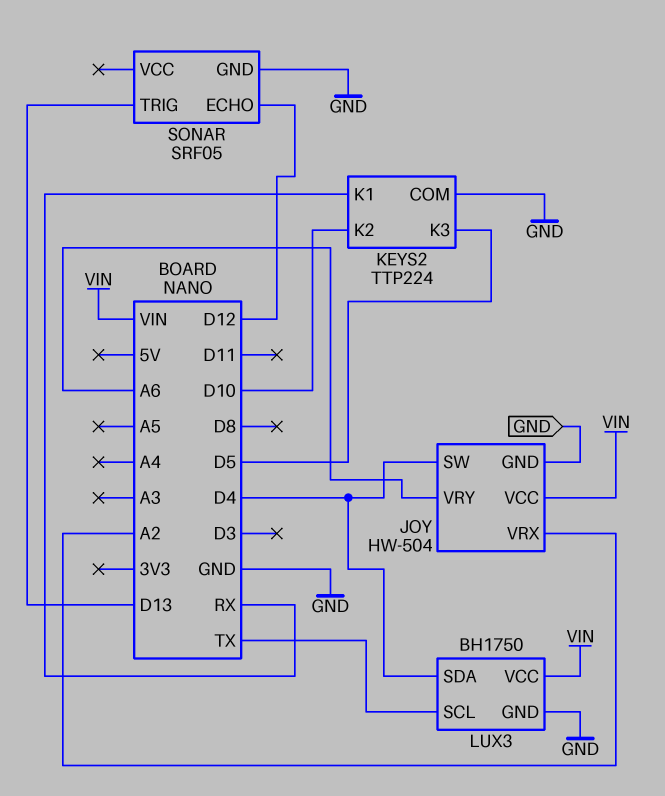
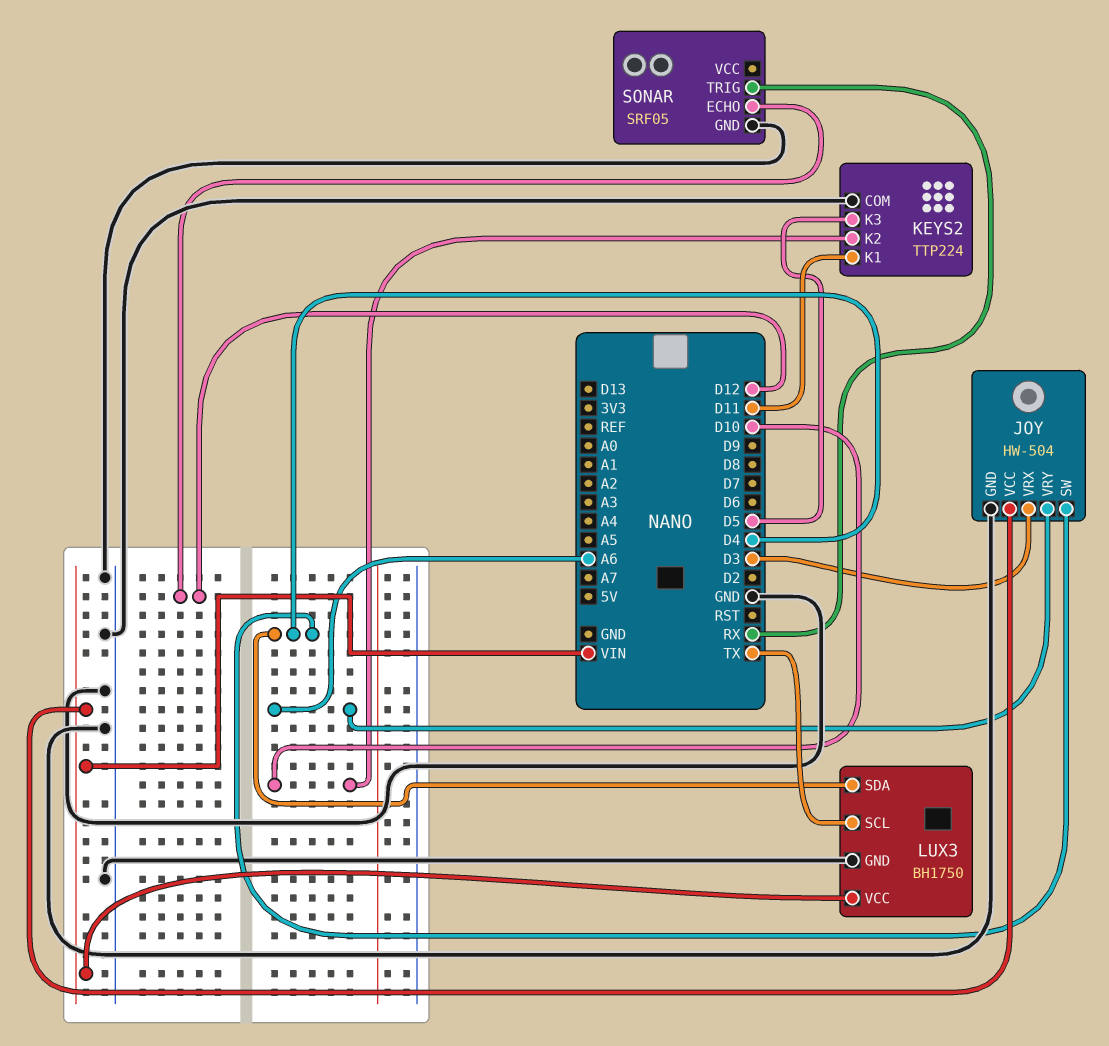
JOY pin VRX: A2 -> D3
KEYS2 pin K1: RX -> D11
SONAR pin TRIG: D13 -> RX

